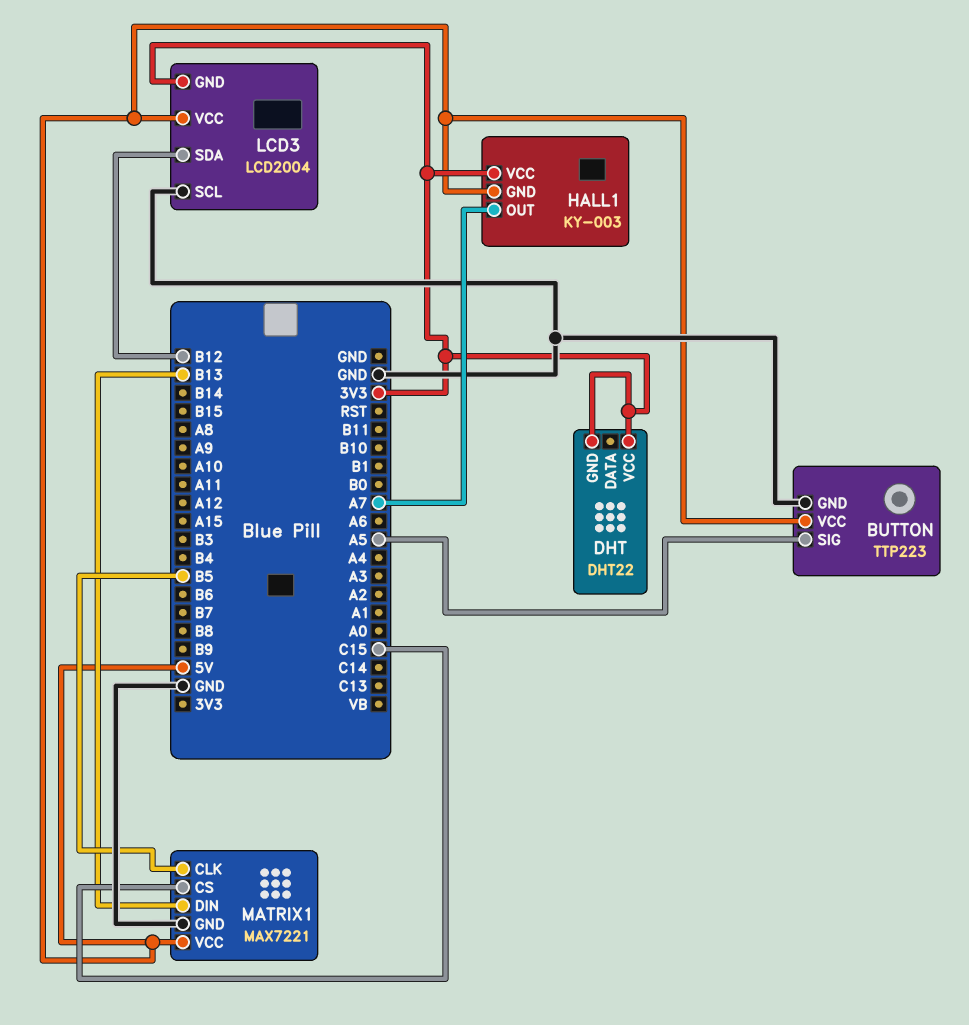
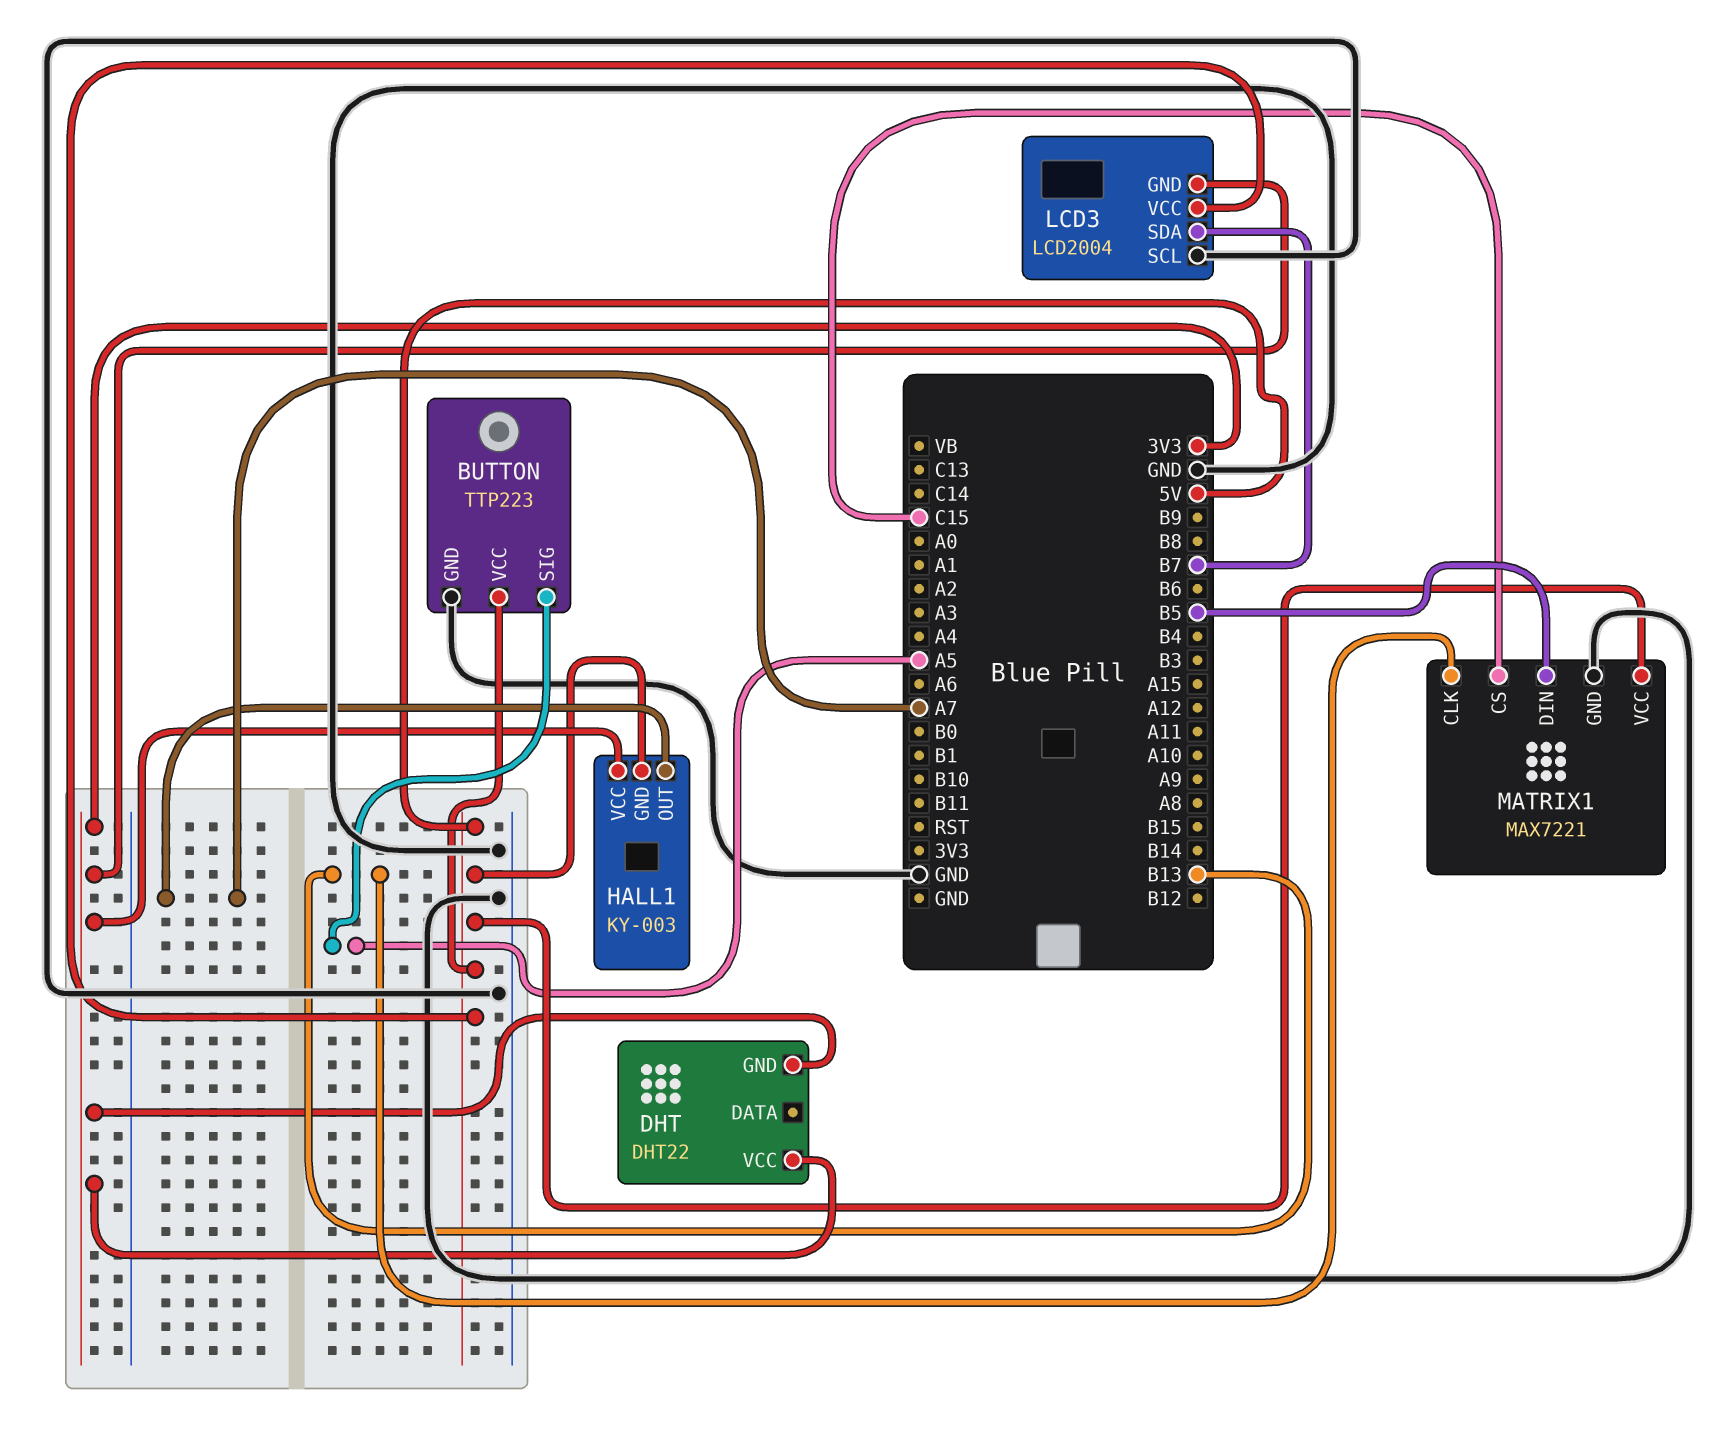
LCD3 pin SDA: B12 -> B7
MATRIX1 pin CLK: B5 -> B13
MATRIX1 pin DIN: B13 -> B5

